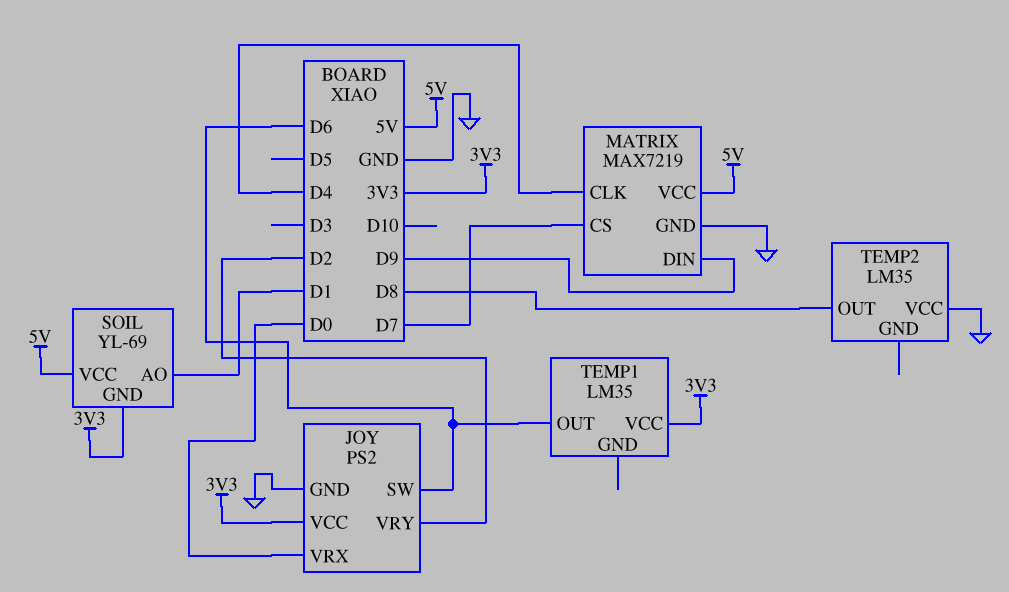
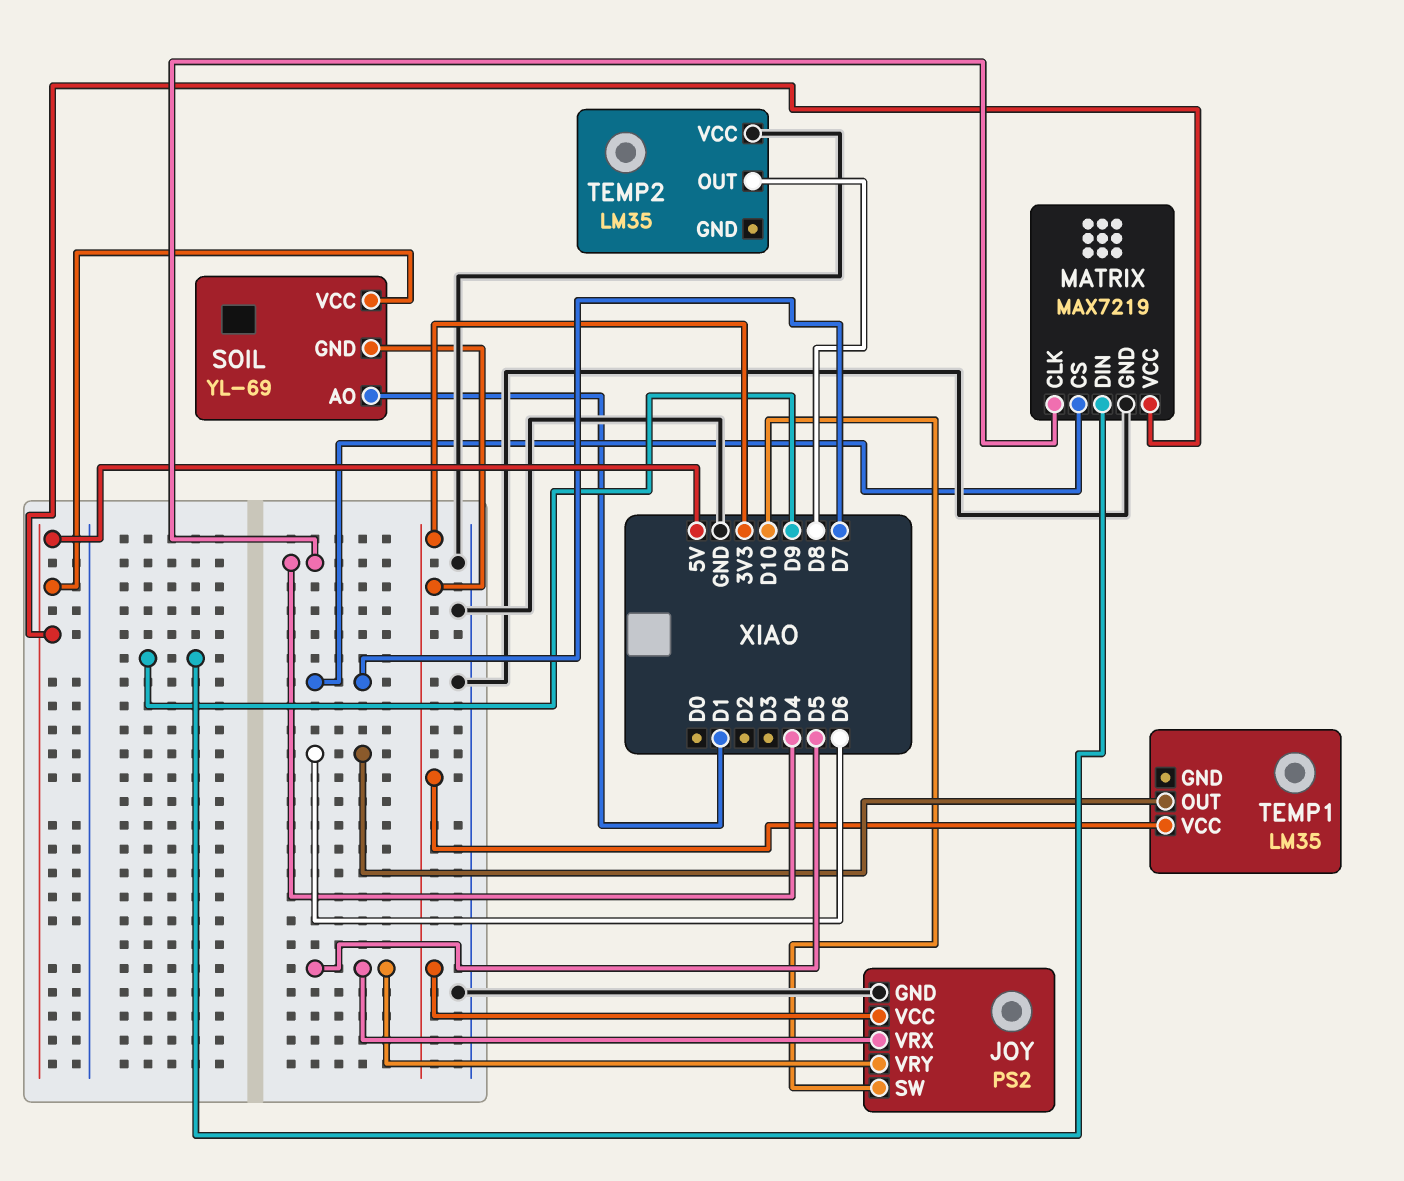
JOY pin SW: D6 -> D10
JOY pin VRX: D0 -> D5
JOY pin VRY: D2 -> D5

